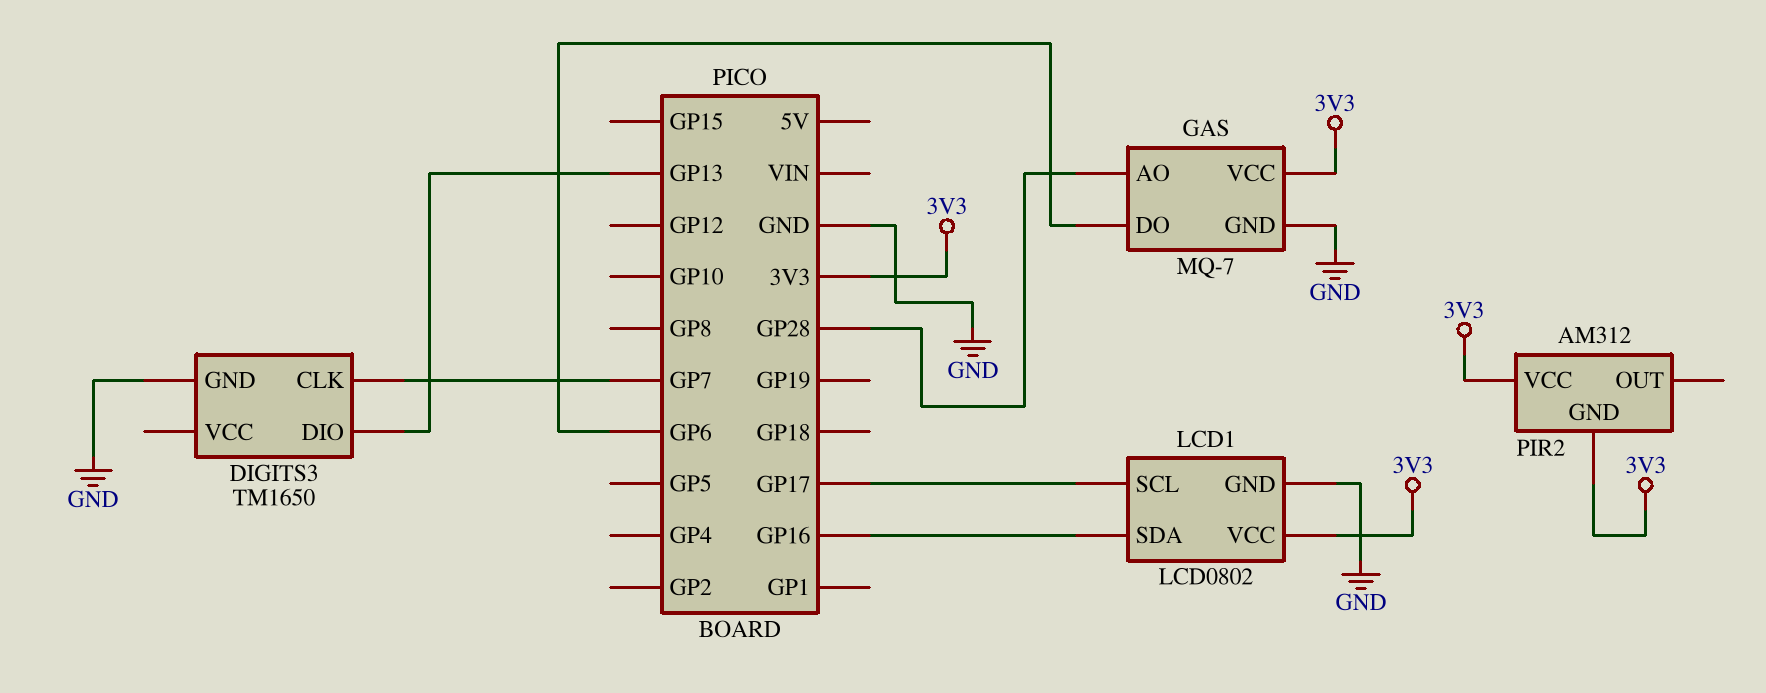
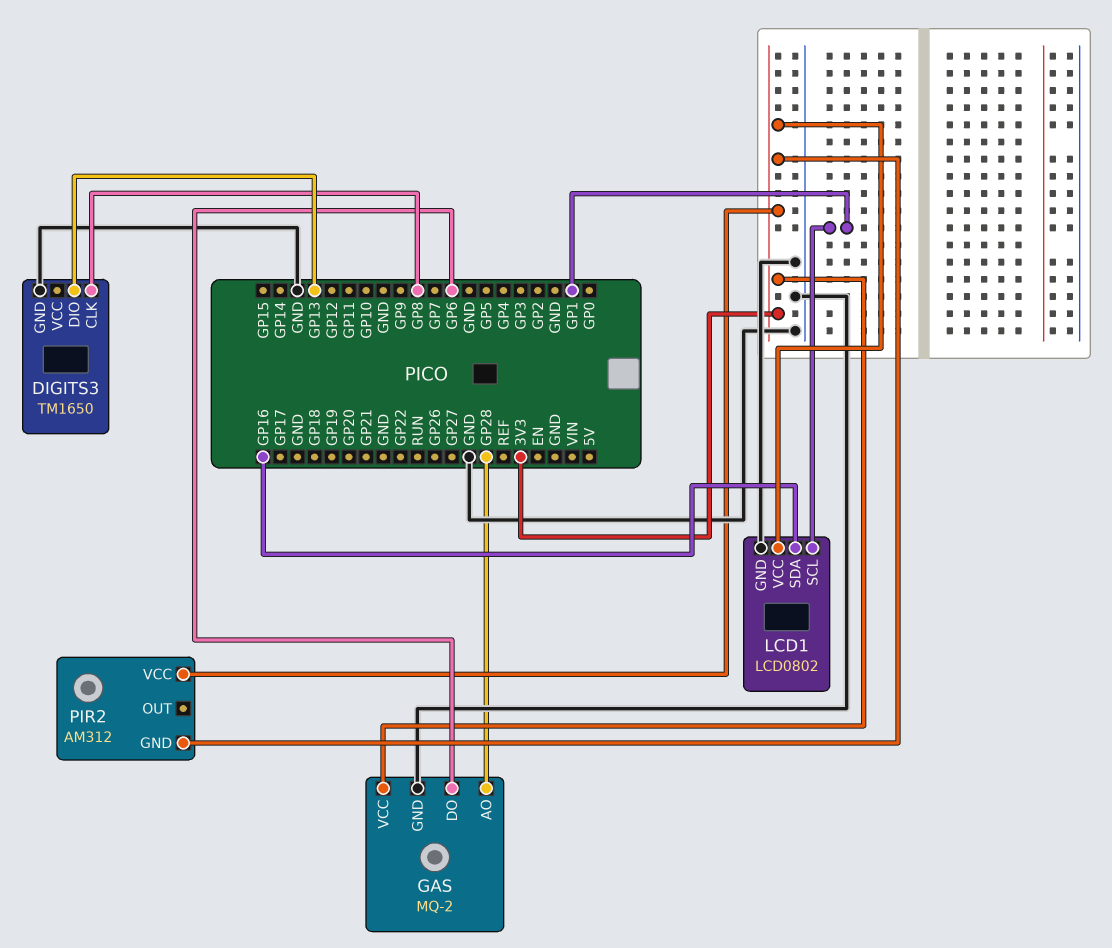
DIGITS3 pin CLK: GP7 -> GP8
GAS: MQ-7 -> MQ-2
LCD1 pin SCL: GP17 -> GP1

